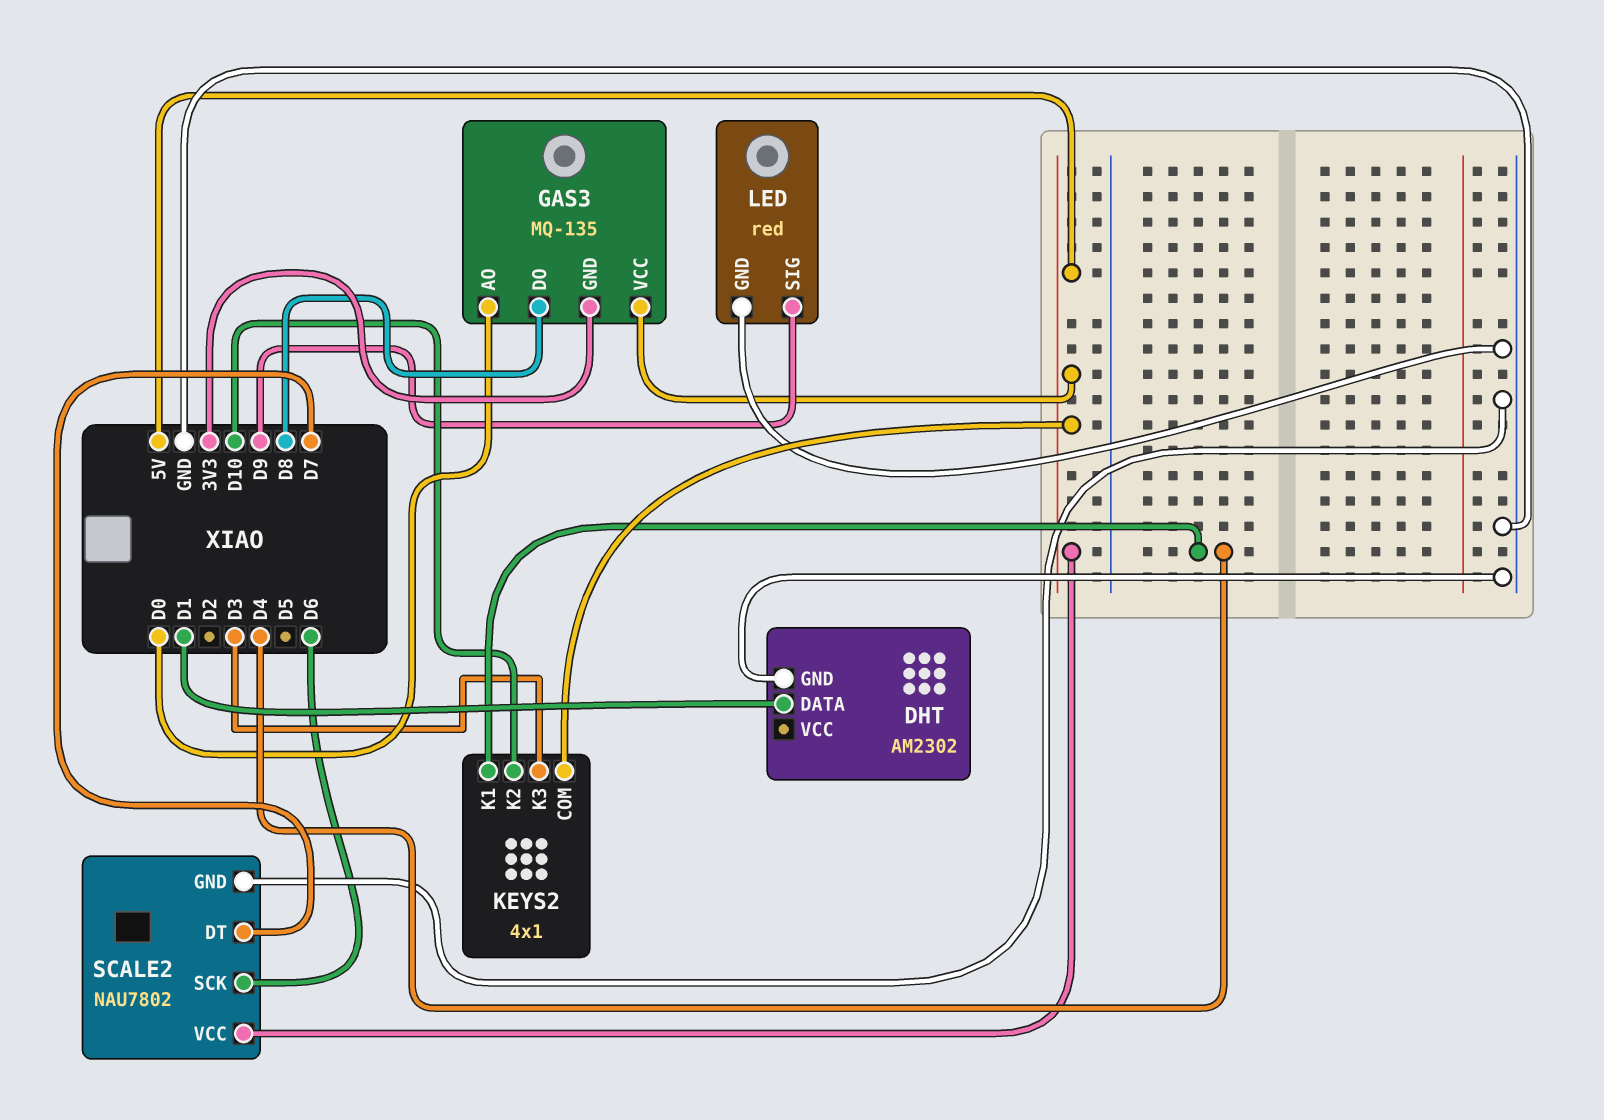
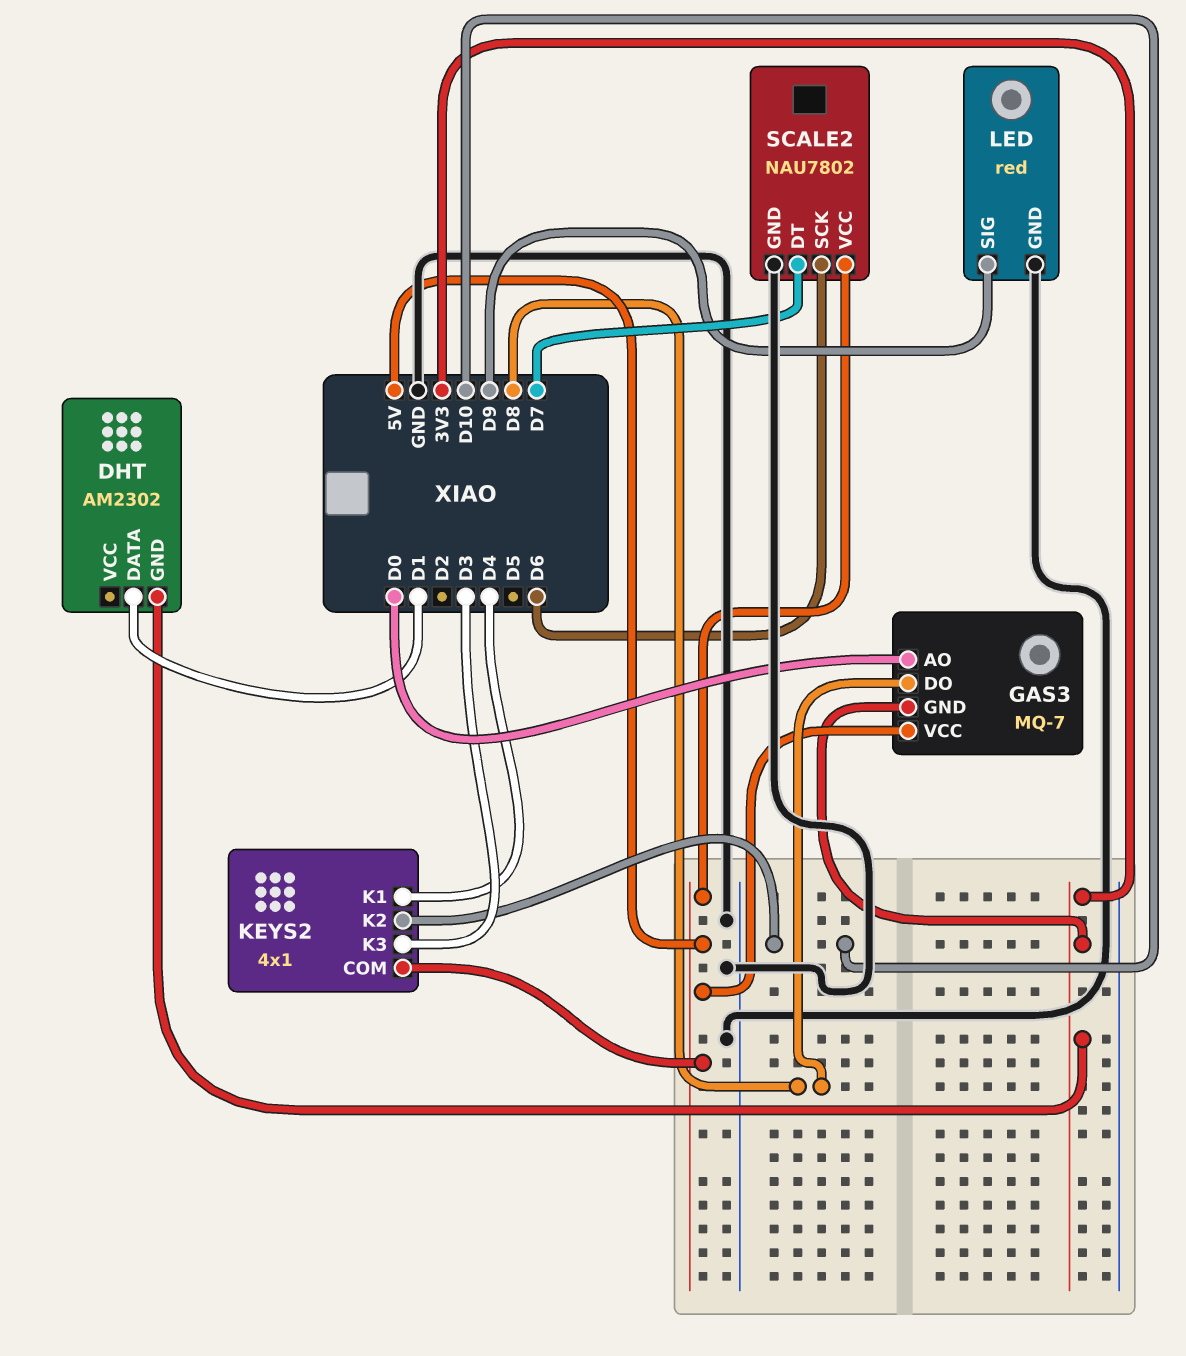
DHT pin GND: GND -> 3V3
GAS3: MQ-135 -> MQ-7

